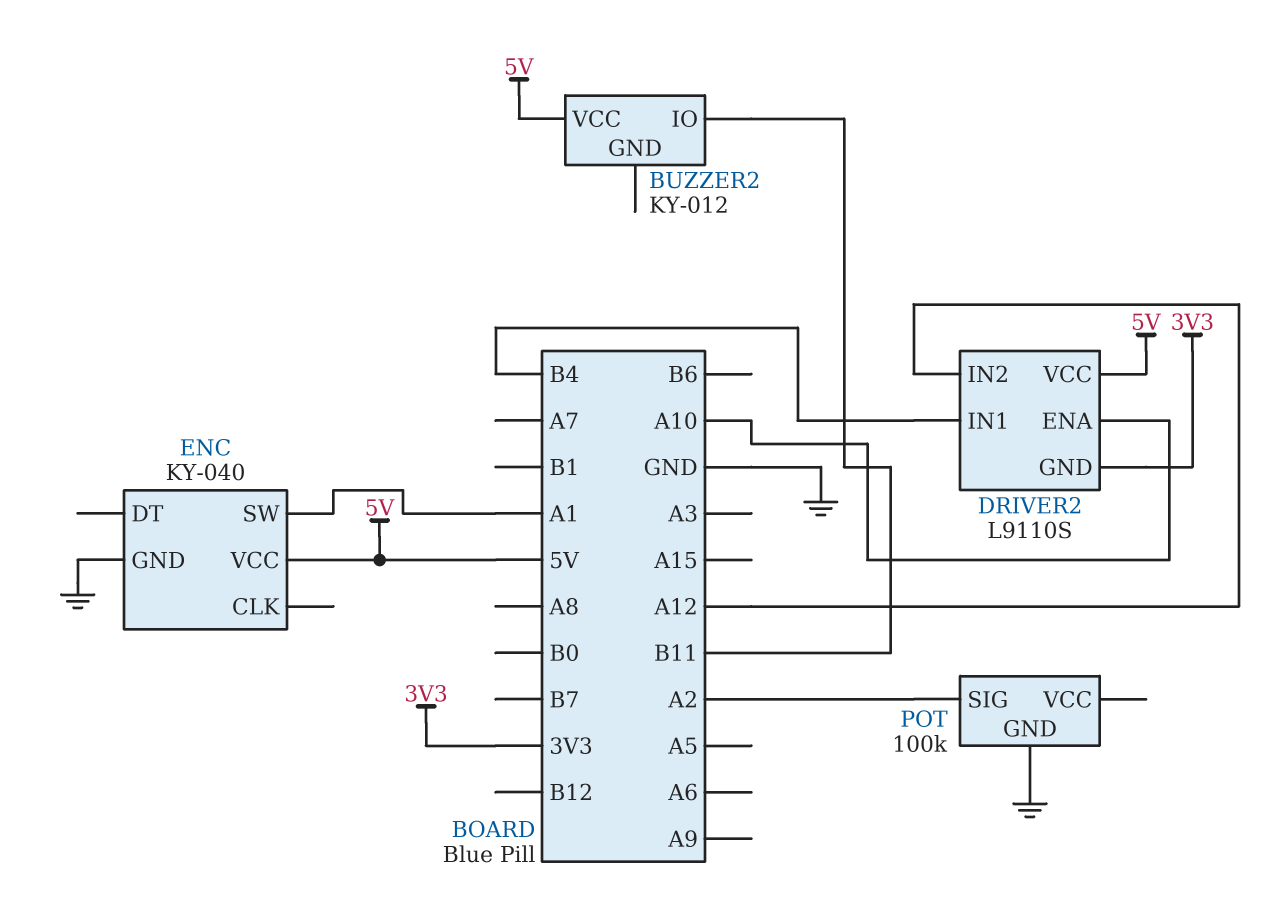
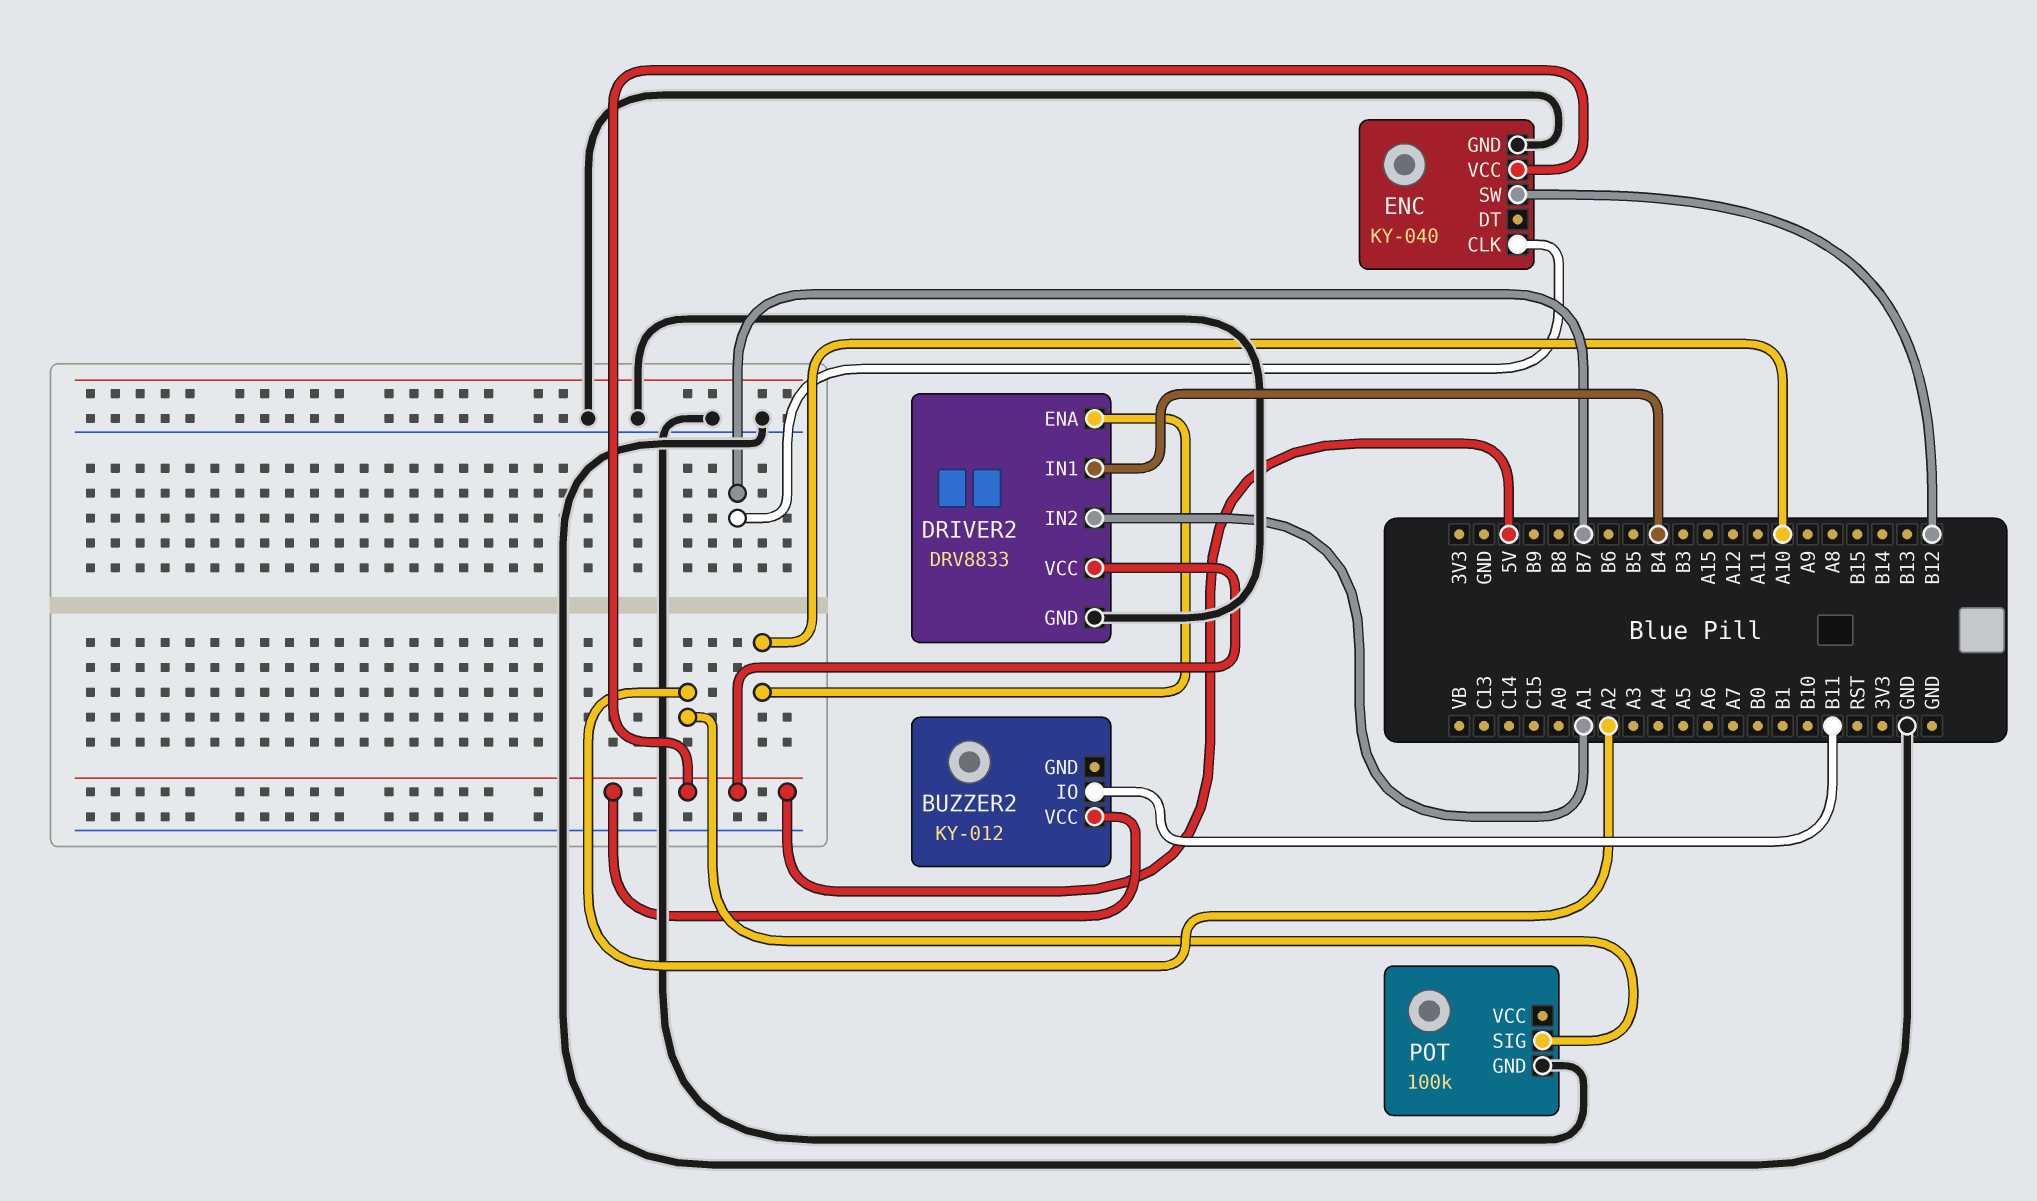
DRIVER2: L9110S -> DRV8833
DRIVER2 pin GND: 3V3 -> GND
DRIVER2 pin IN2: A12 -> A1
ENC pin CLK: none -> B7
ENC pin SW: A1 -> B12

